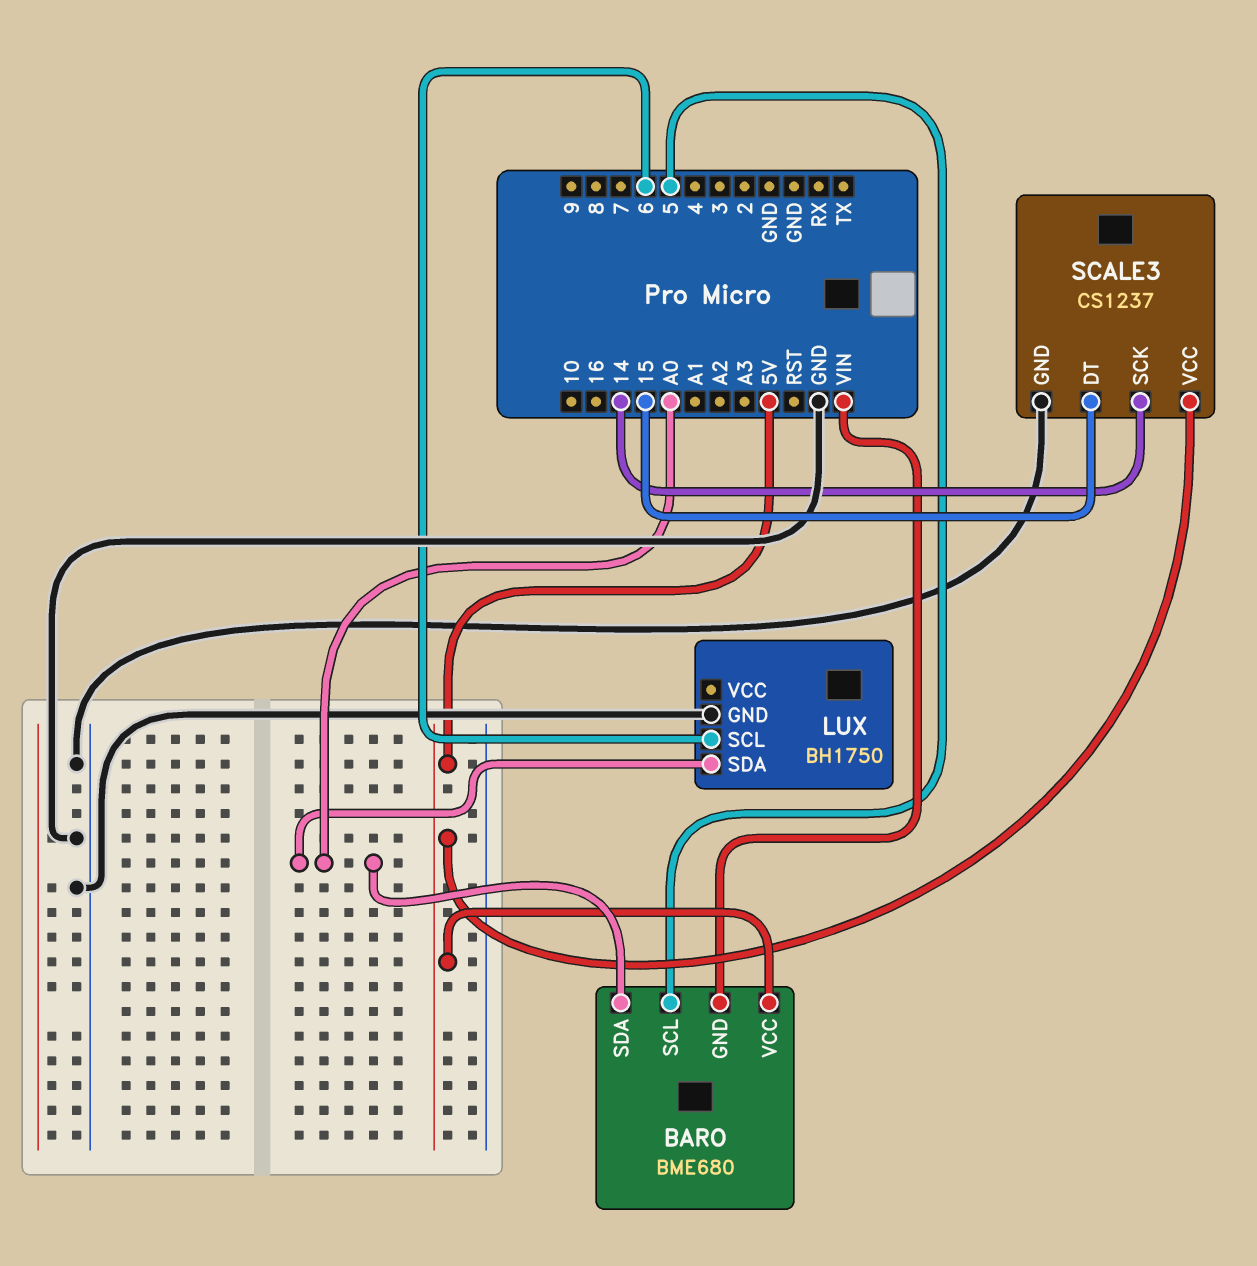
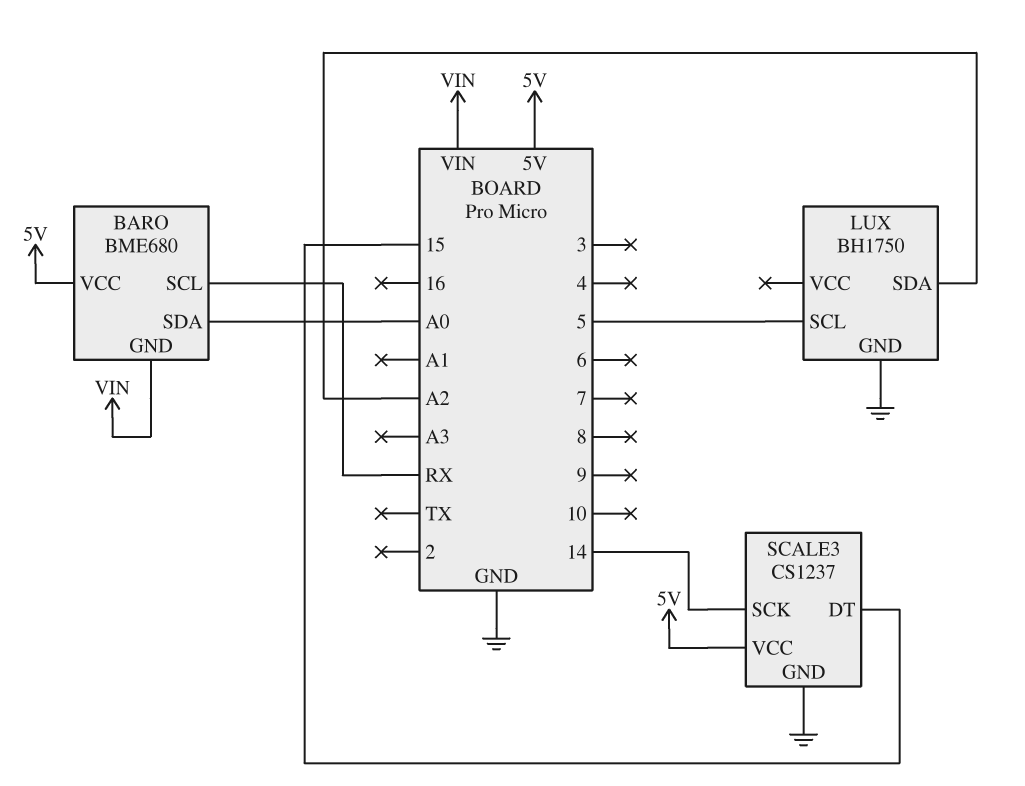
BARO pin SCL: 5 -> RX
LUX pin SCL: 6 -> 5
LUX pin SDA: A0 -> A2

